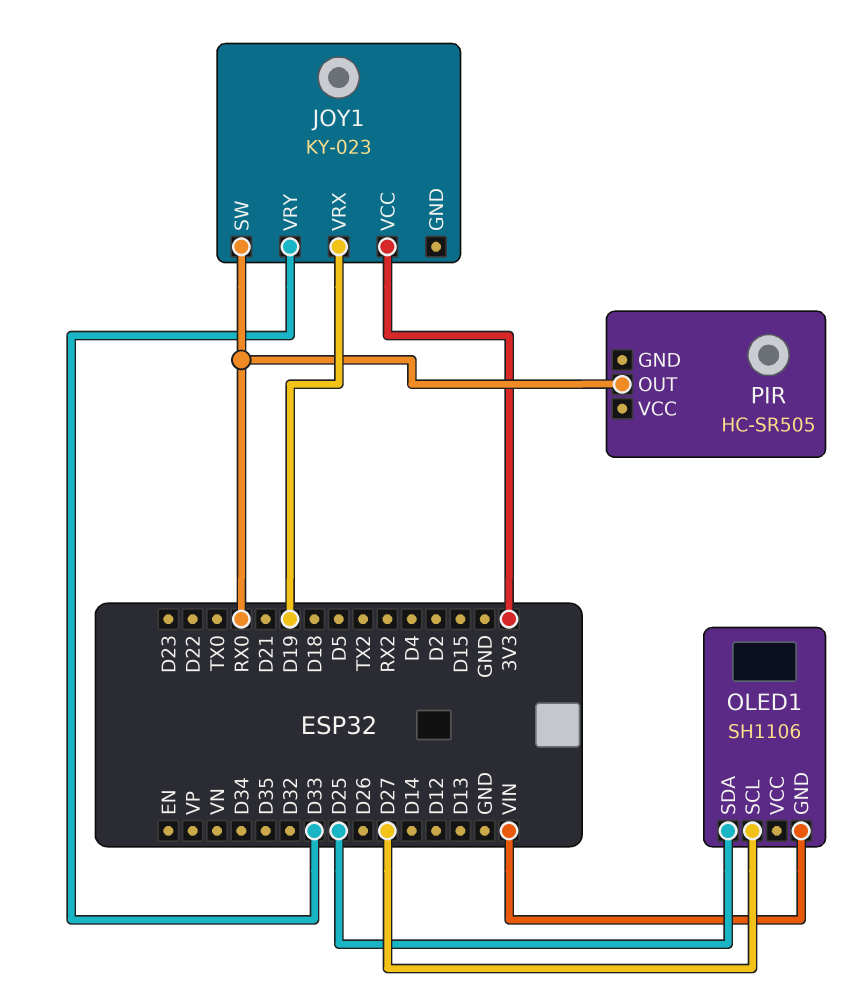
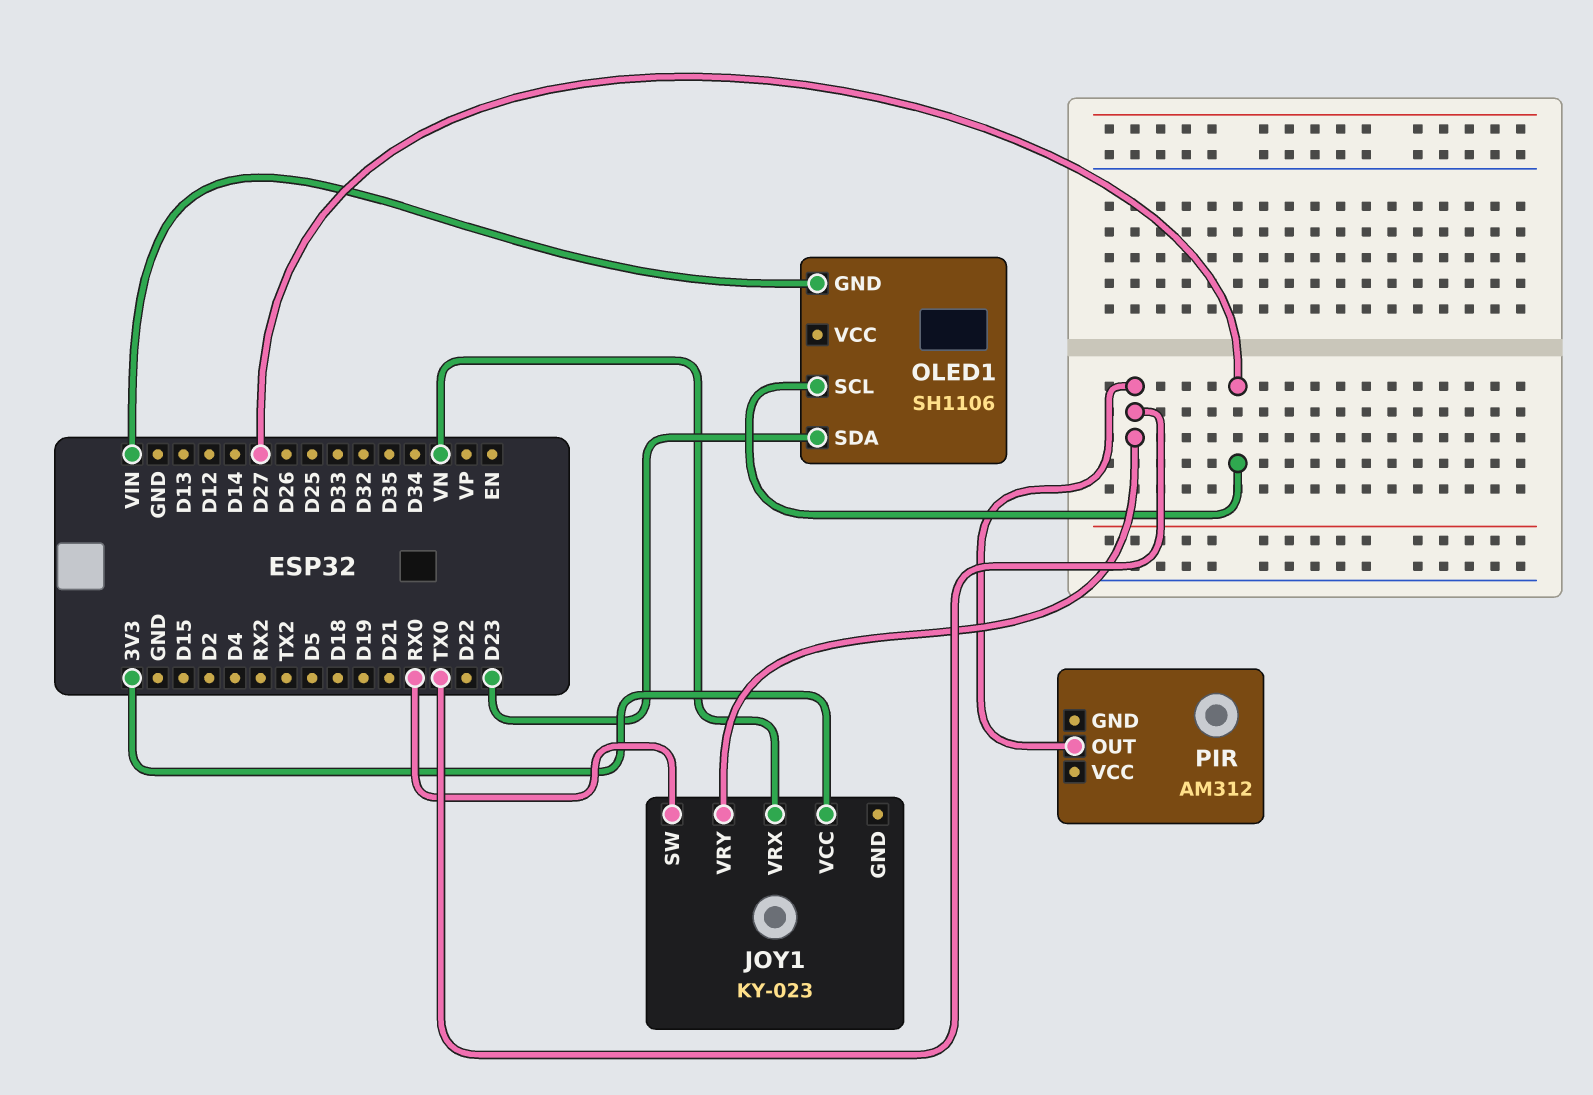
JOY1 pin VRX: D19 -> VN
JOY1 pin VRY: D33 -> TX0
OLED1 pin SDA: D25 -> D23
PIR: HC-SR505 -> AM312
PIR pin OUT: RX0 -> TX0

